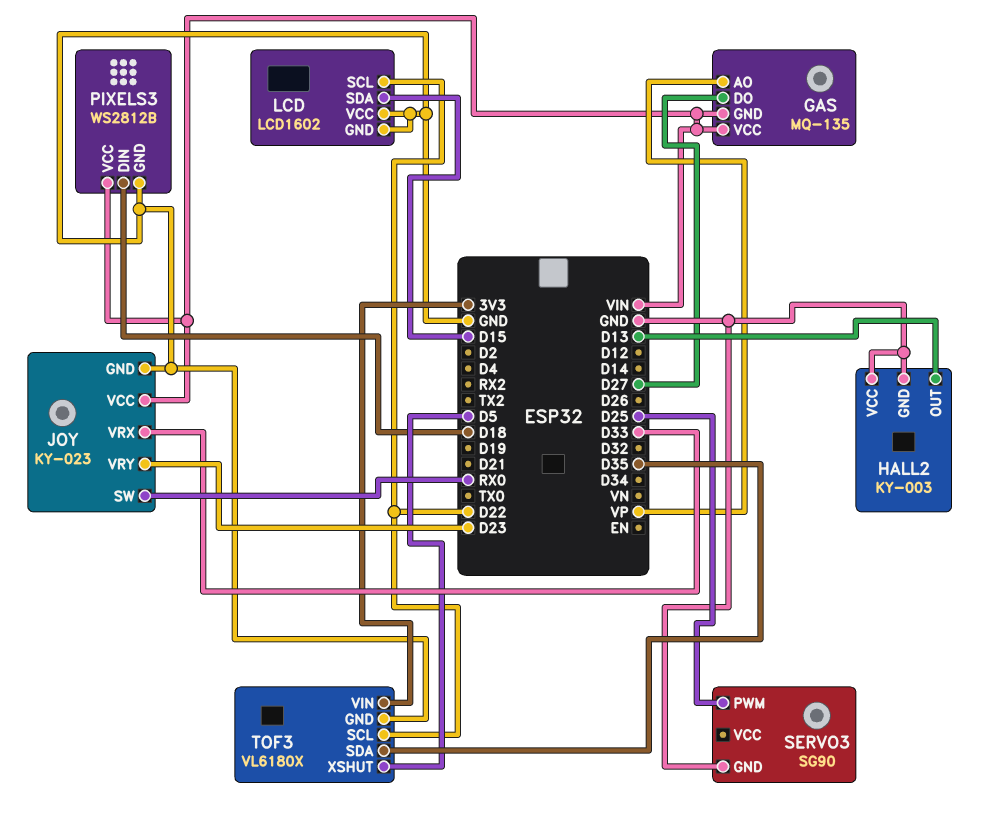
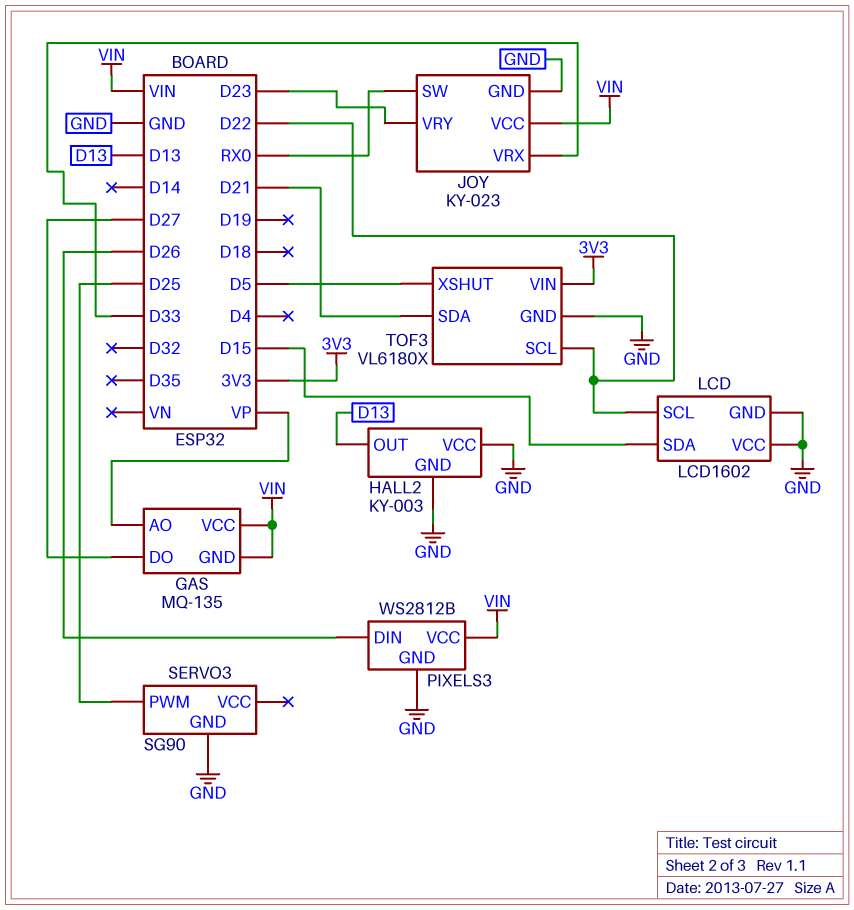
PIXELS3 pin DIN: D18 -> D26
TOF3 pin SDA: D35 -> D21

